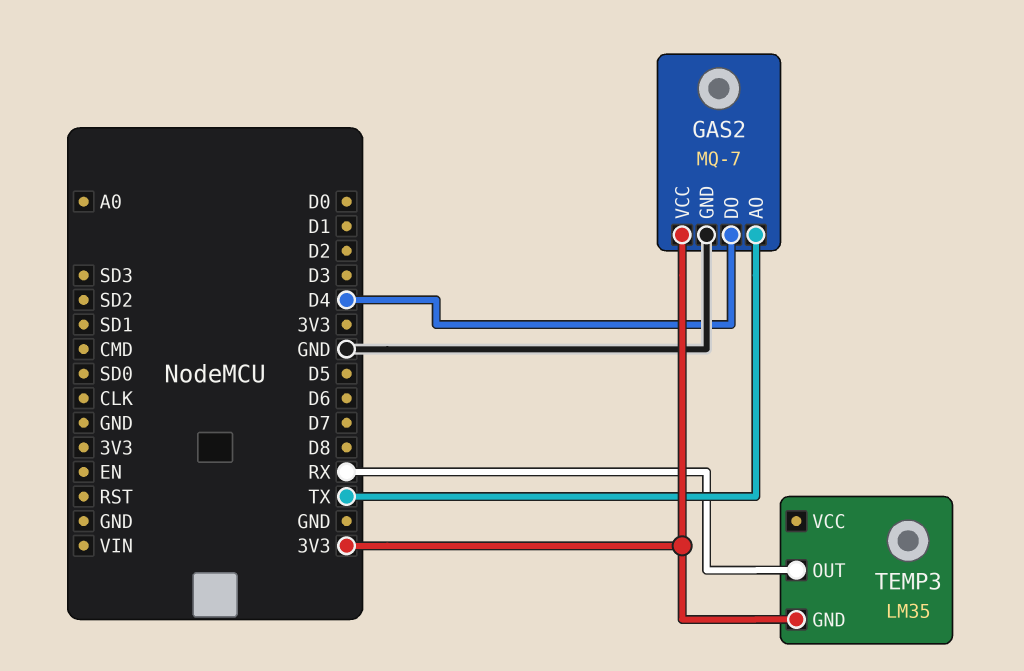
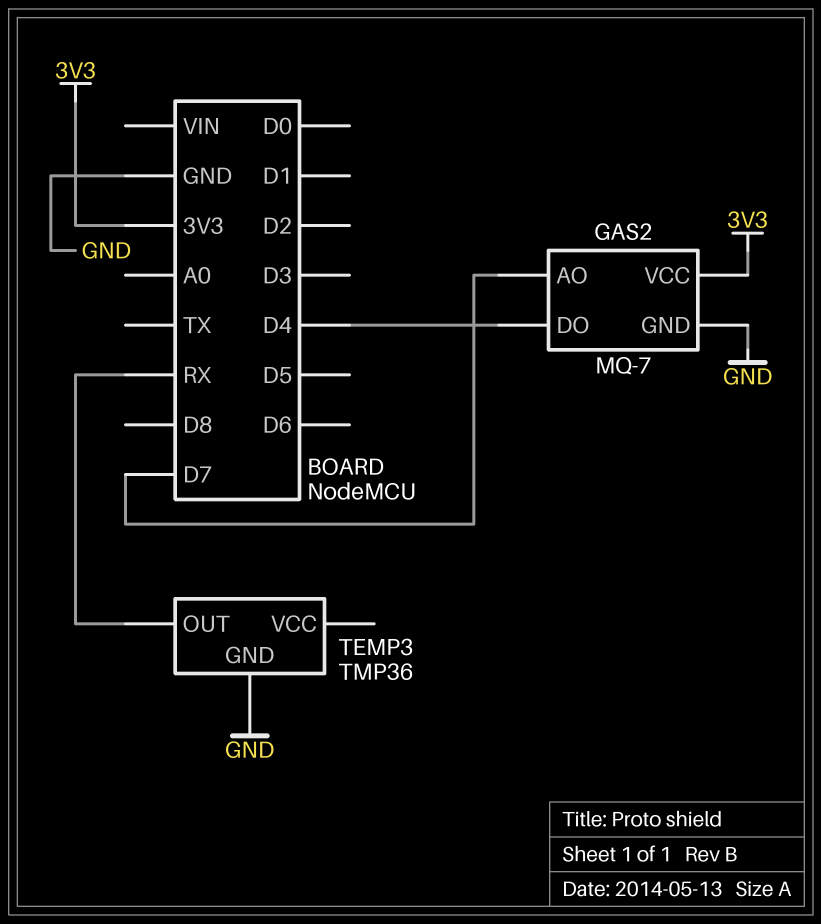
GAS2 pin AO: TX -> D7
TEMP3: LM35 -> TMP36
TEMP3 pin GND: 3V3 -> GND

